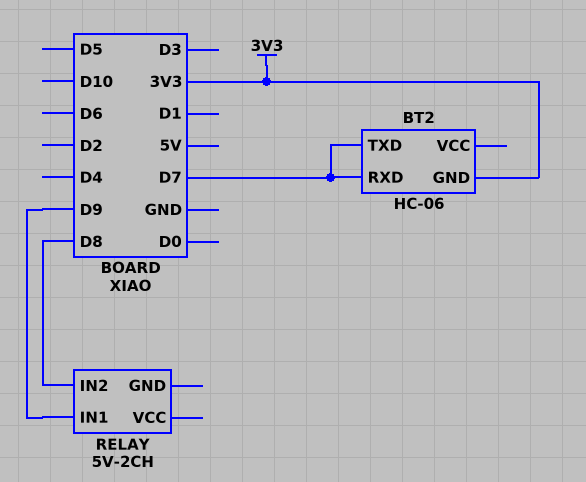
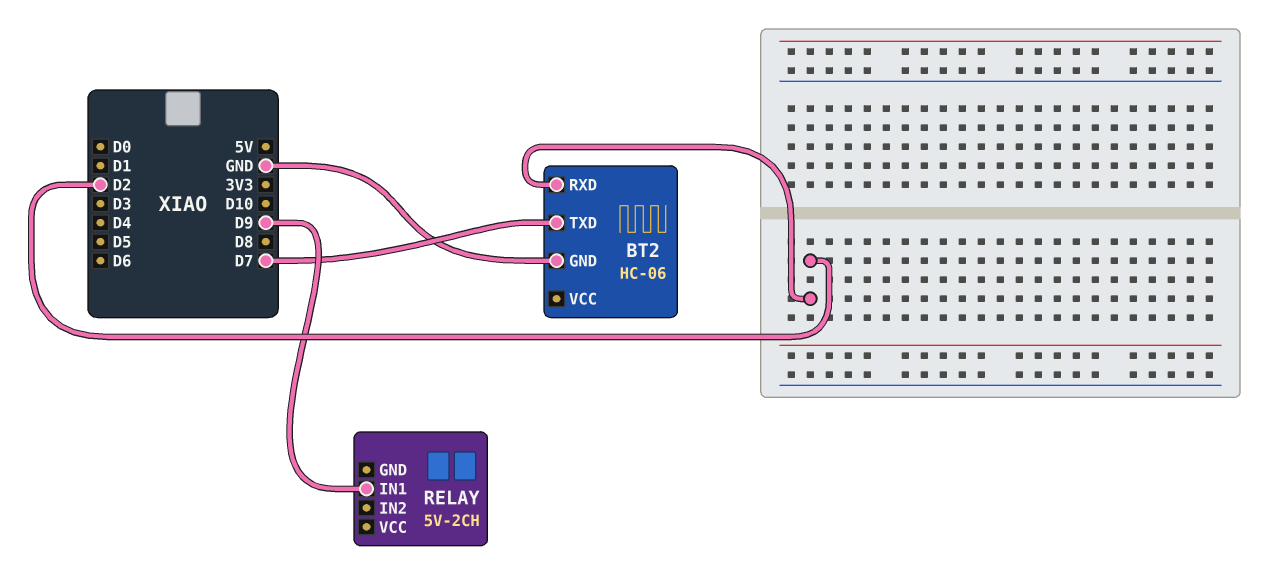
BT2 pin GND: 3V3 -> GND
BT2 pin RXD: D7 -> D2
RELAY pin IN2: D8 -> none

